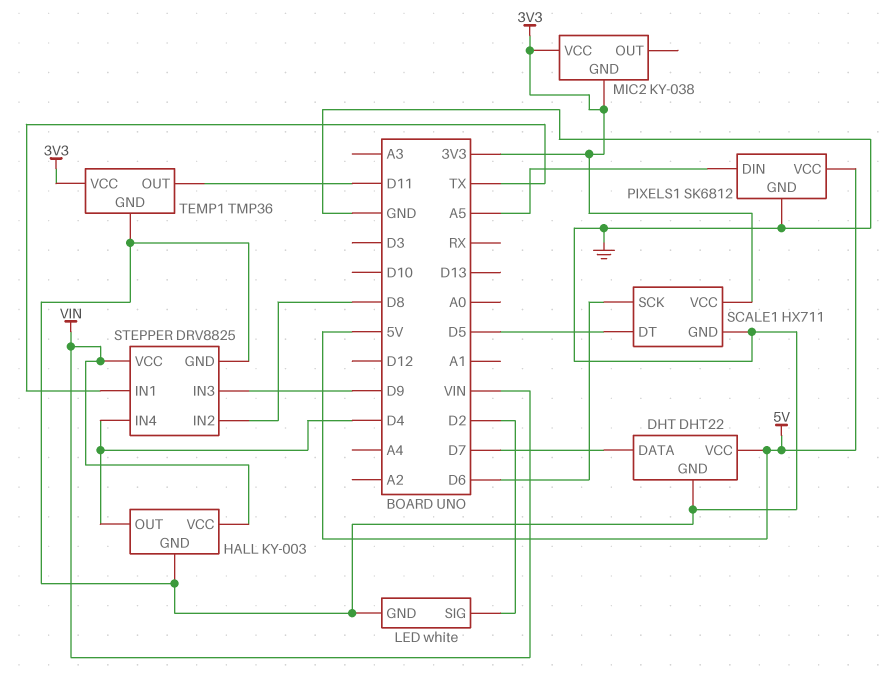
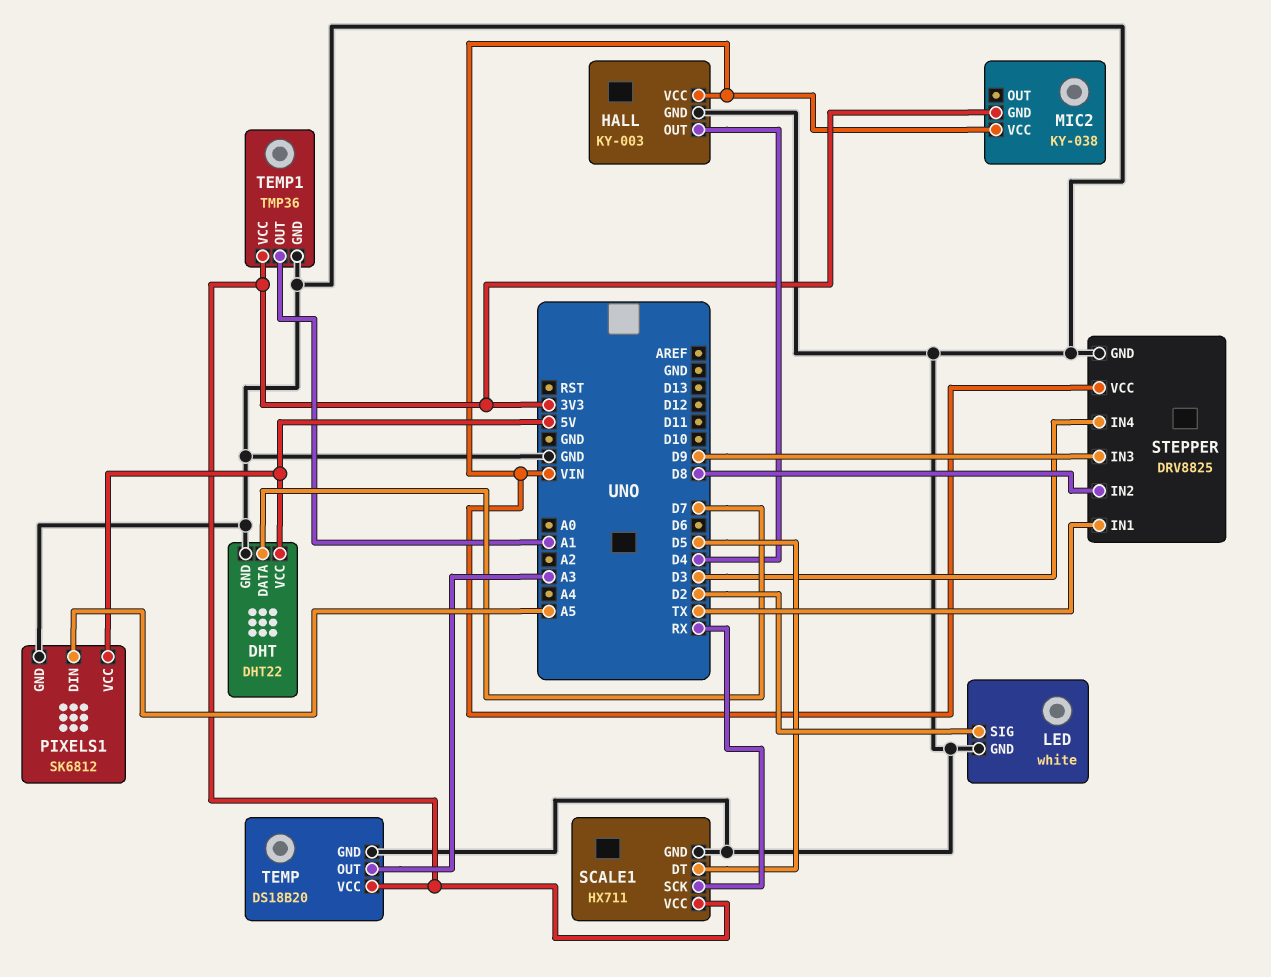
MIC2 pin VCC: 3V3 -> VIN
SCALE1 pin SCK: D6 -> RX
STEPPER pin IN4: D4 -> D3
TEMP: none -> DS18B20
TEMP pin GND: none -> GND
TEMP pin OUT: none -> A3
TEMP pin VCC: none -> 3V3
TEMP1 pin OUT: D11 -> A1

